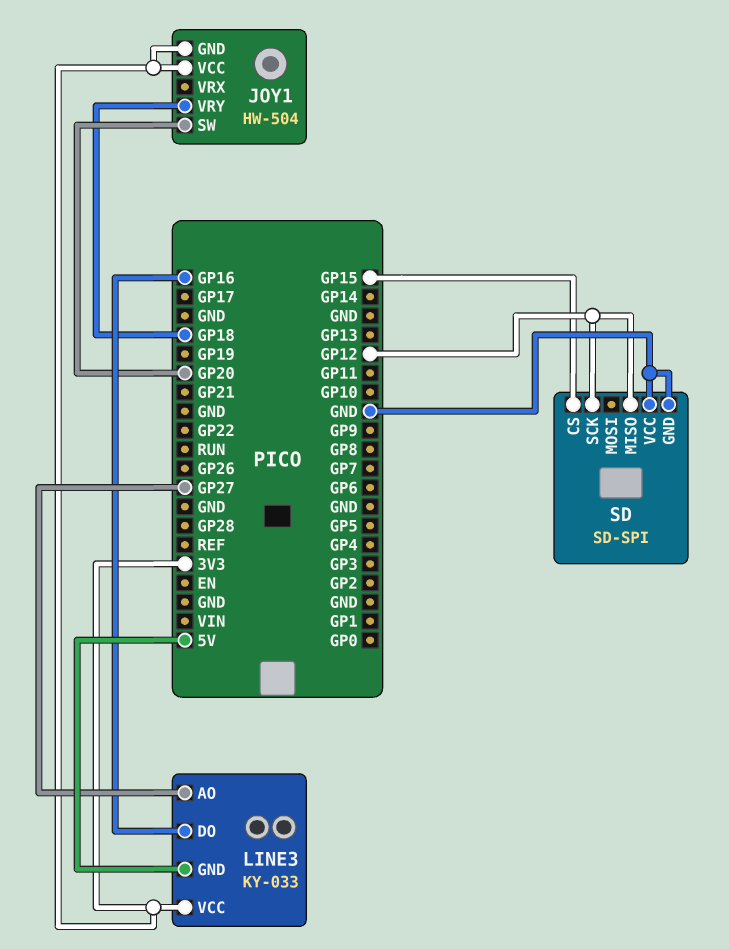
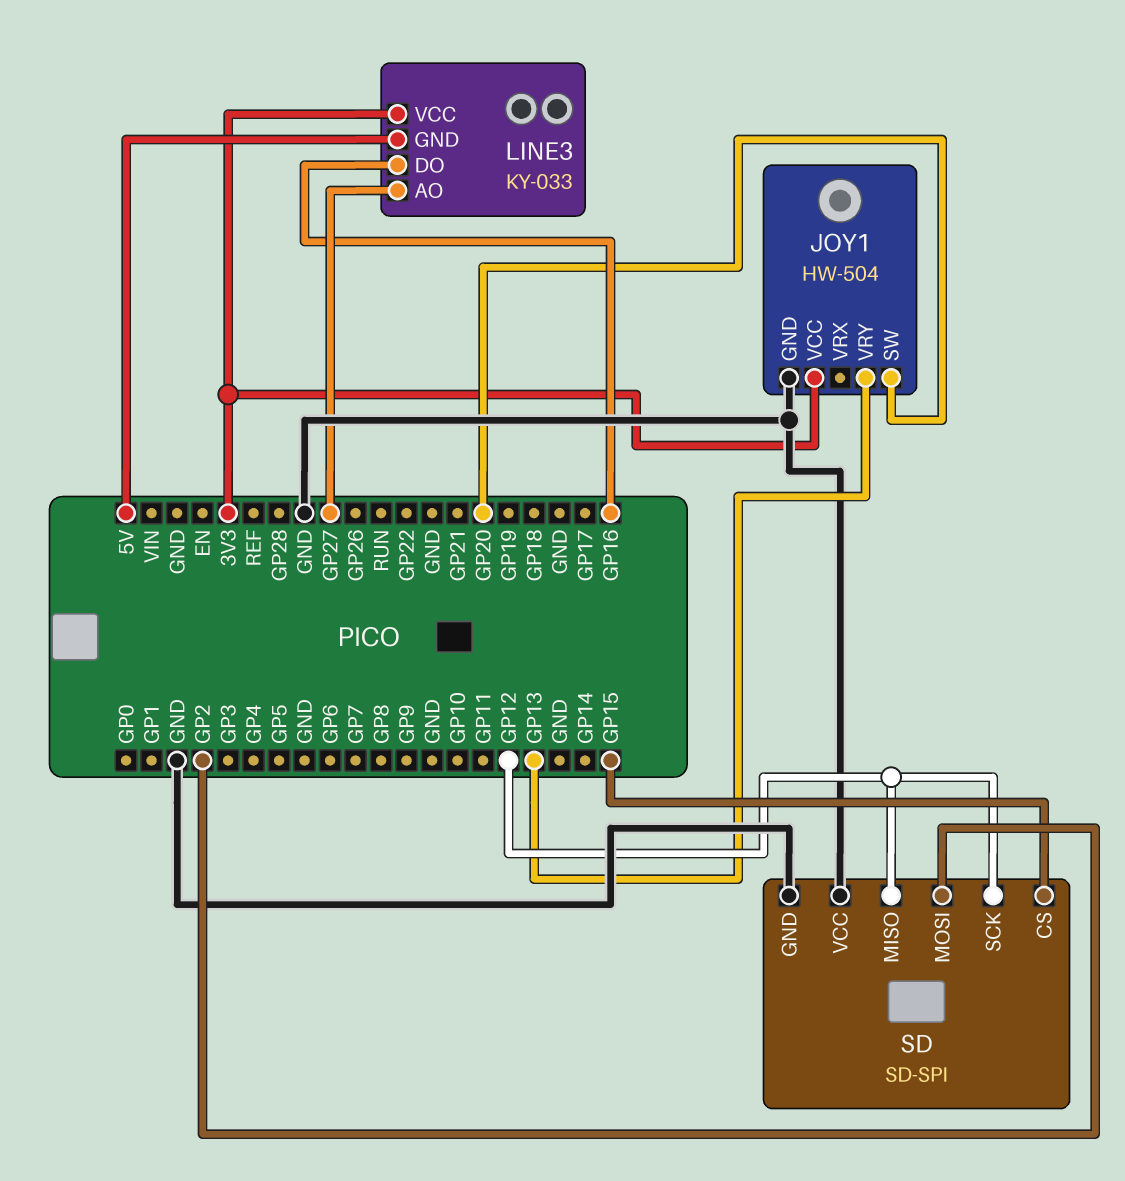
JOY1 pin GND: 3V3 -> GND
JOY1 pin VRY: GP18 -> GP13
SD pin MOSI: none -> GP2

